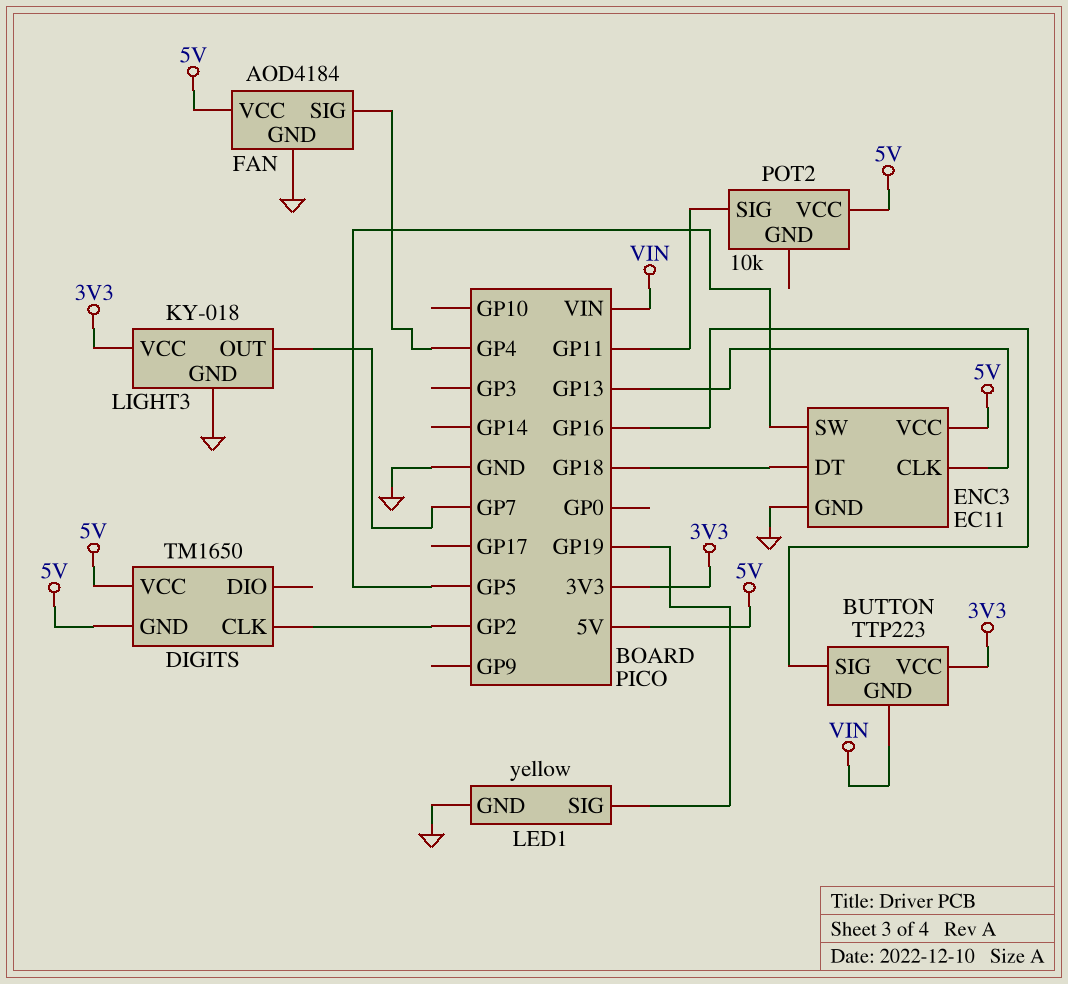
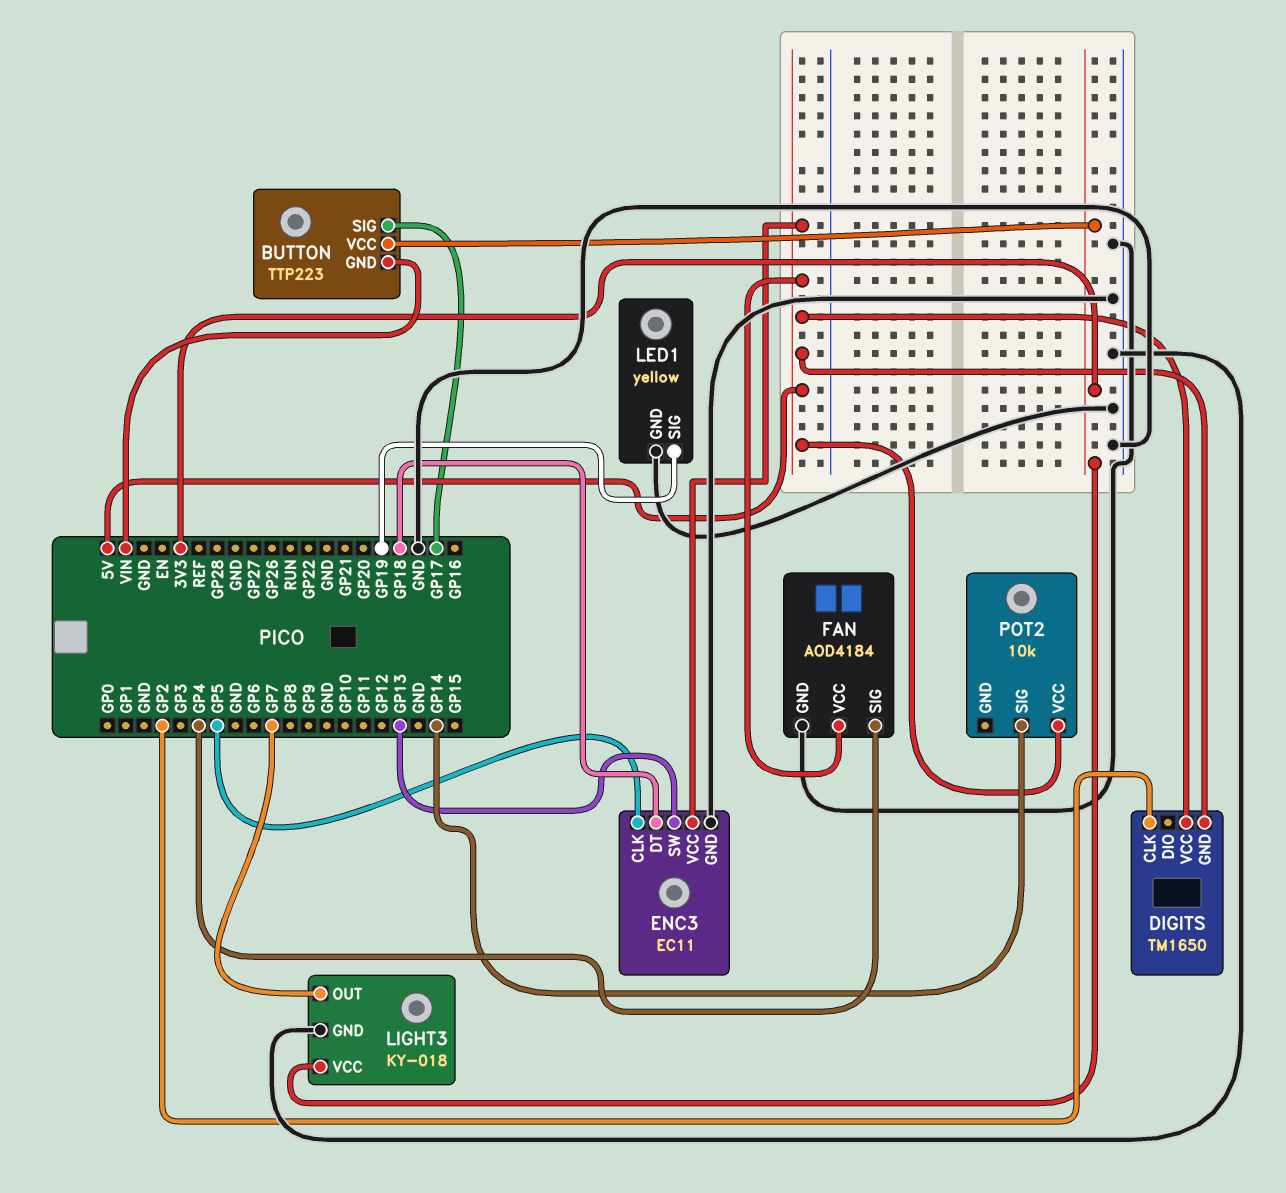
BUTTON pin SIG: GP16 -> GP17
ENC3 pin CLK: GP13 -> GP5
ENC3 pin SW: GP5 -> GP13
POT2 pin SIG: GP11 -> GP14

